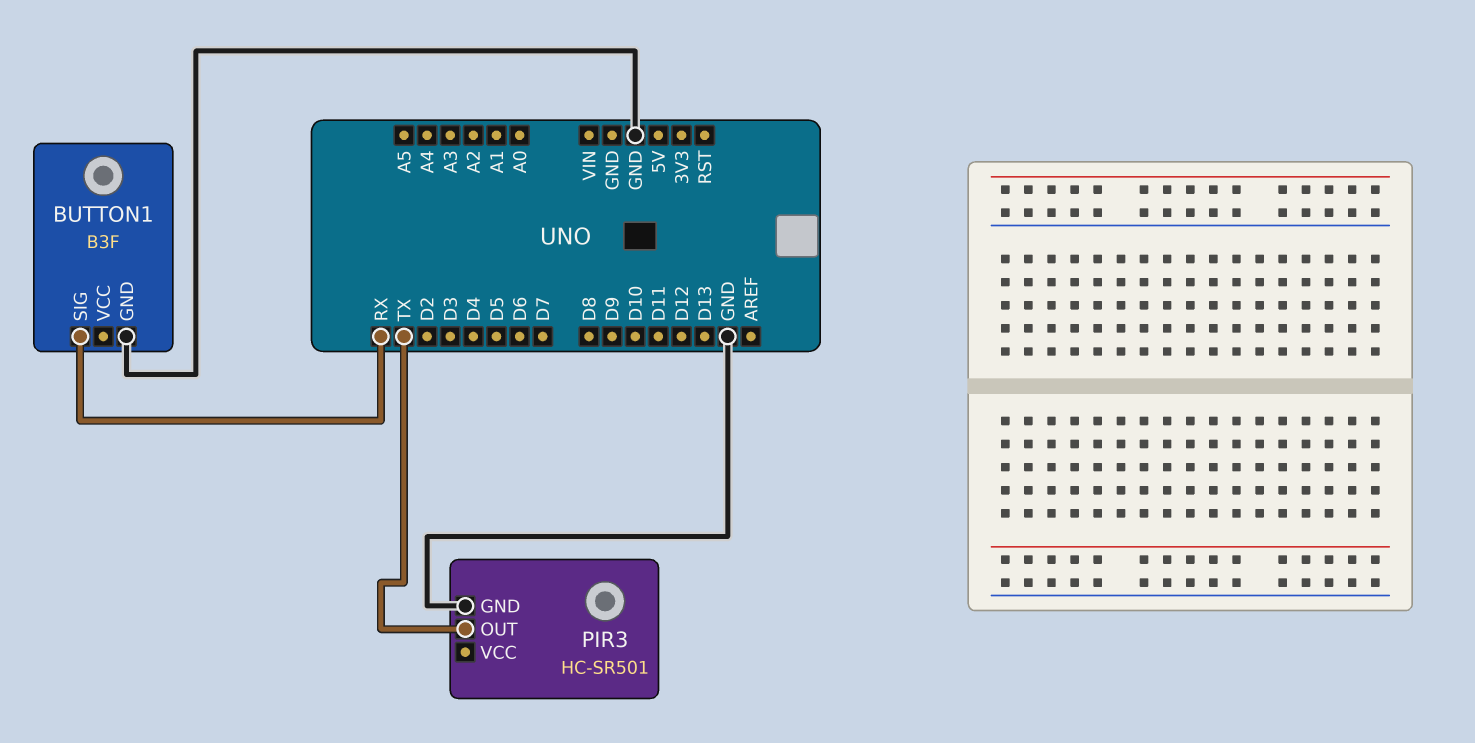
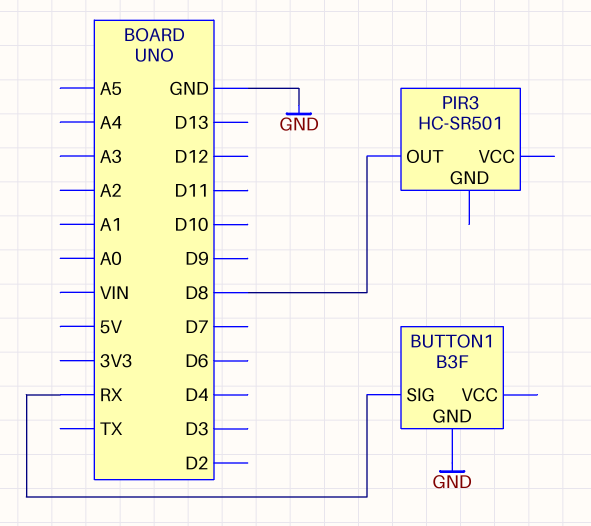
PIR3 pin GND: GND -> none
PIR3 pin OUT: TX -> D8

